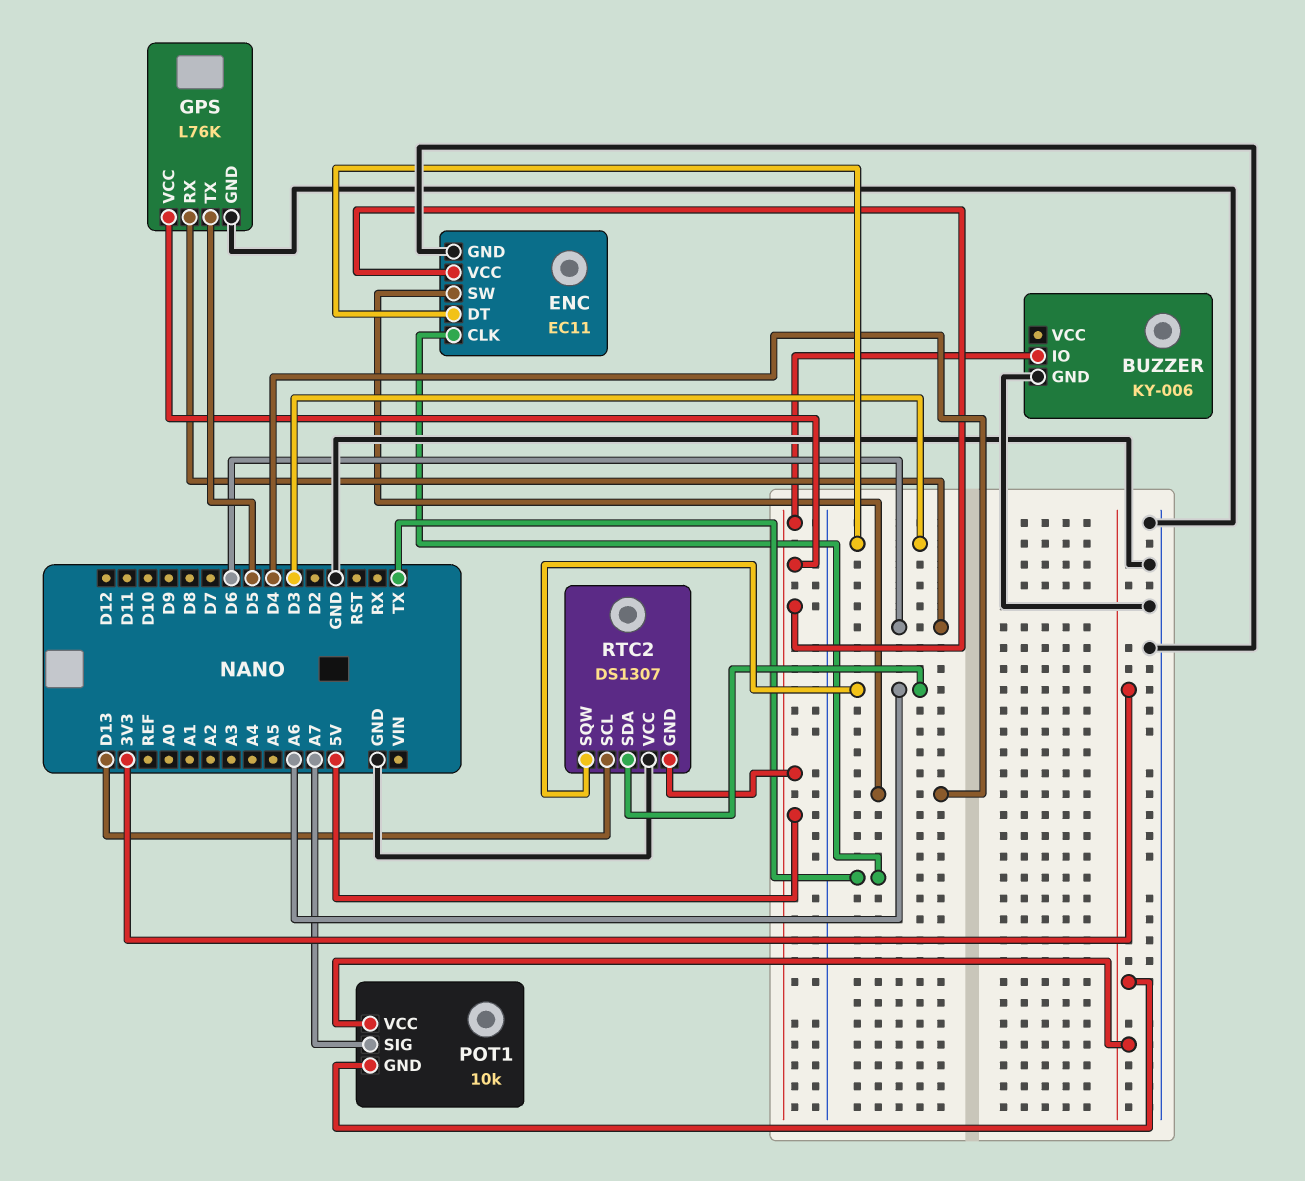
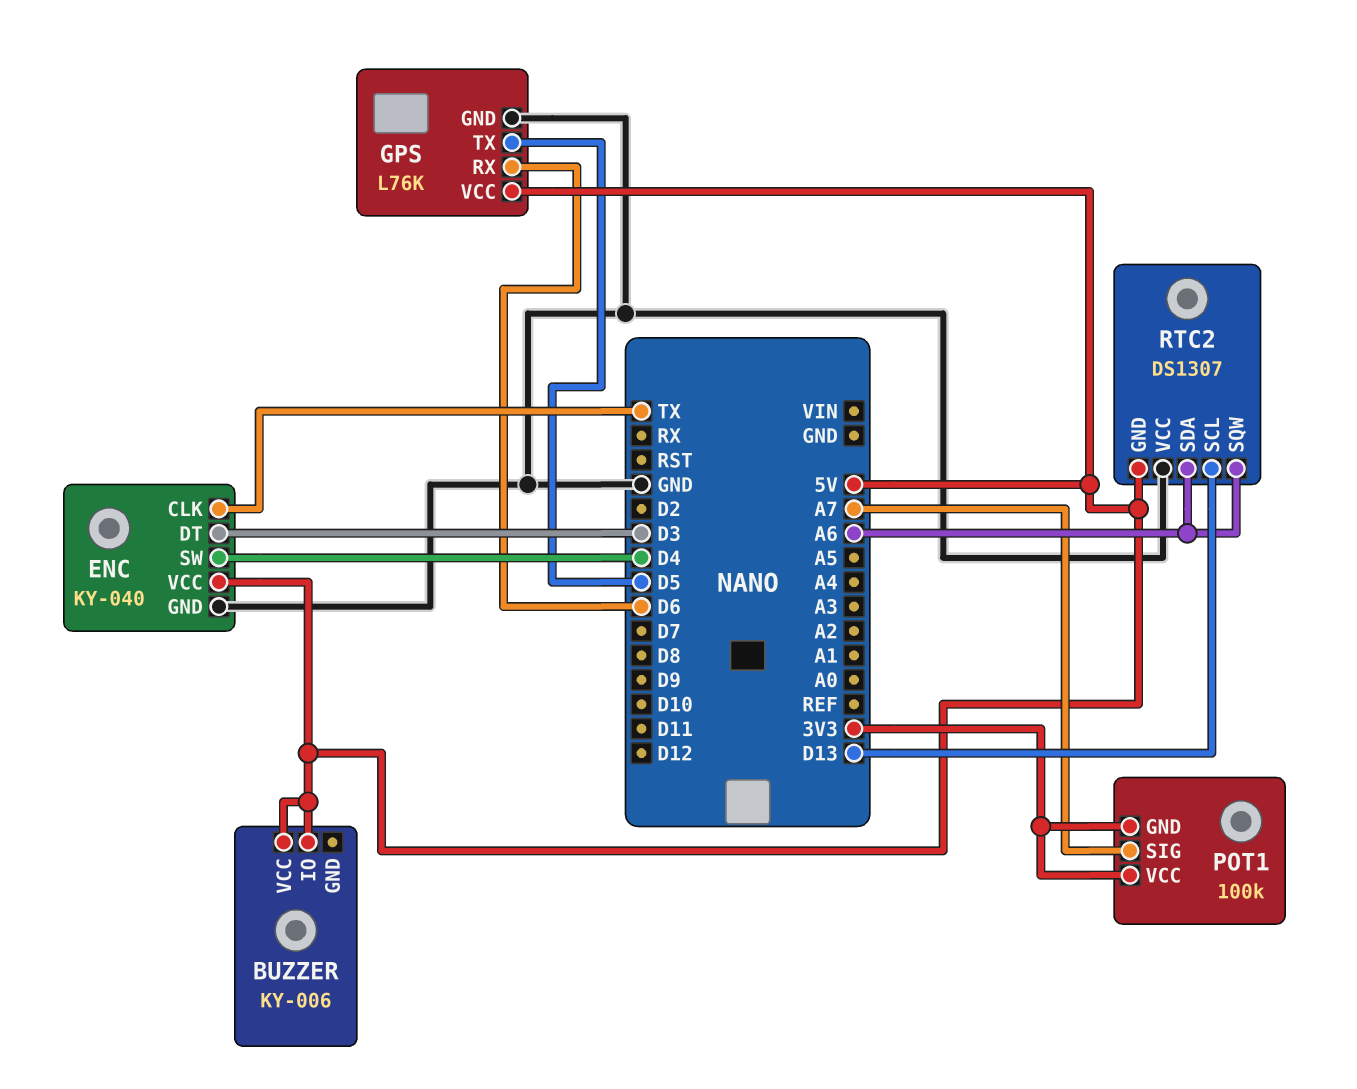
BUZZER pin GND: GND -> none
BUZZER pin VCC: none -> 5V
ENC: EC11 -> KY-040
POT1: 10k -> 100k

